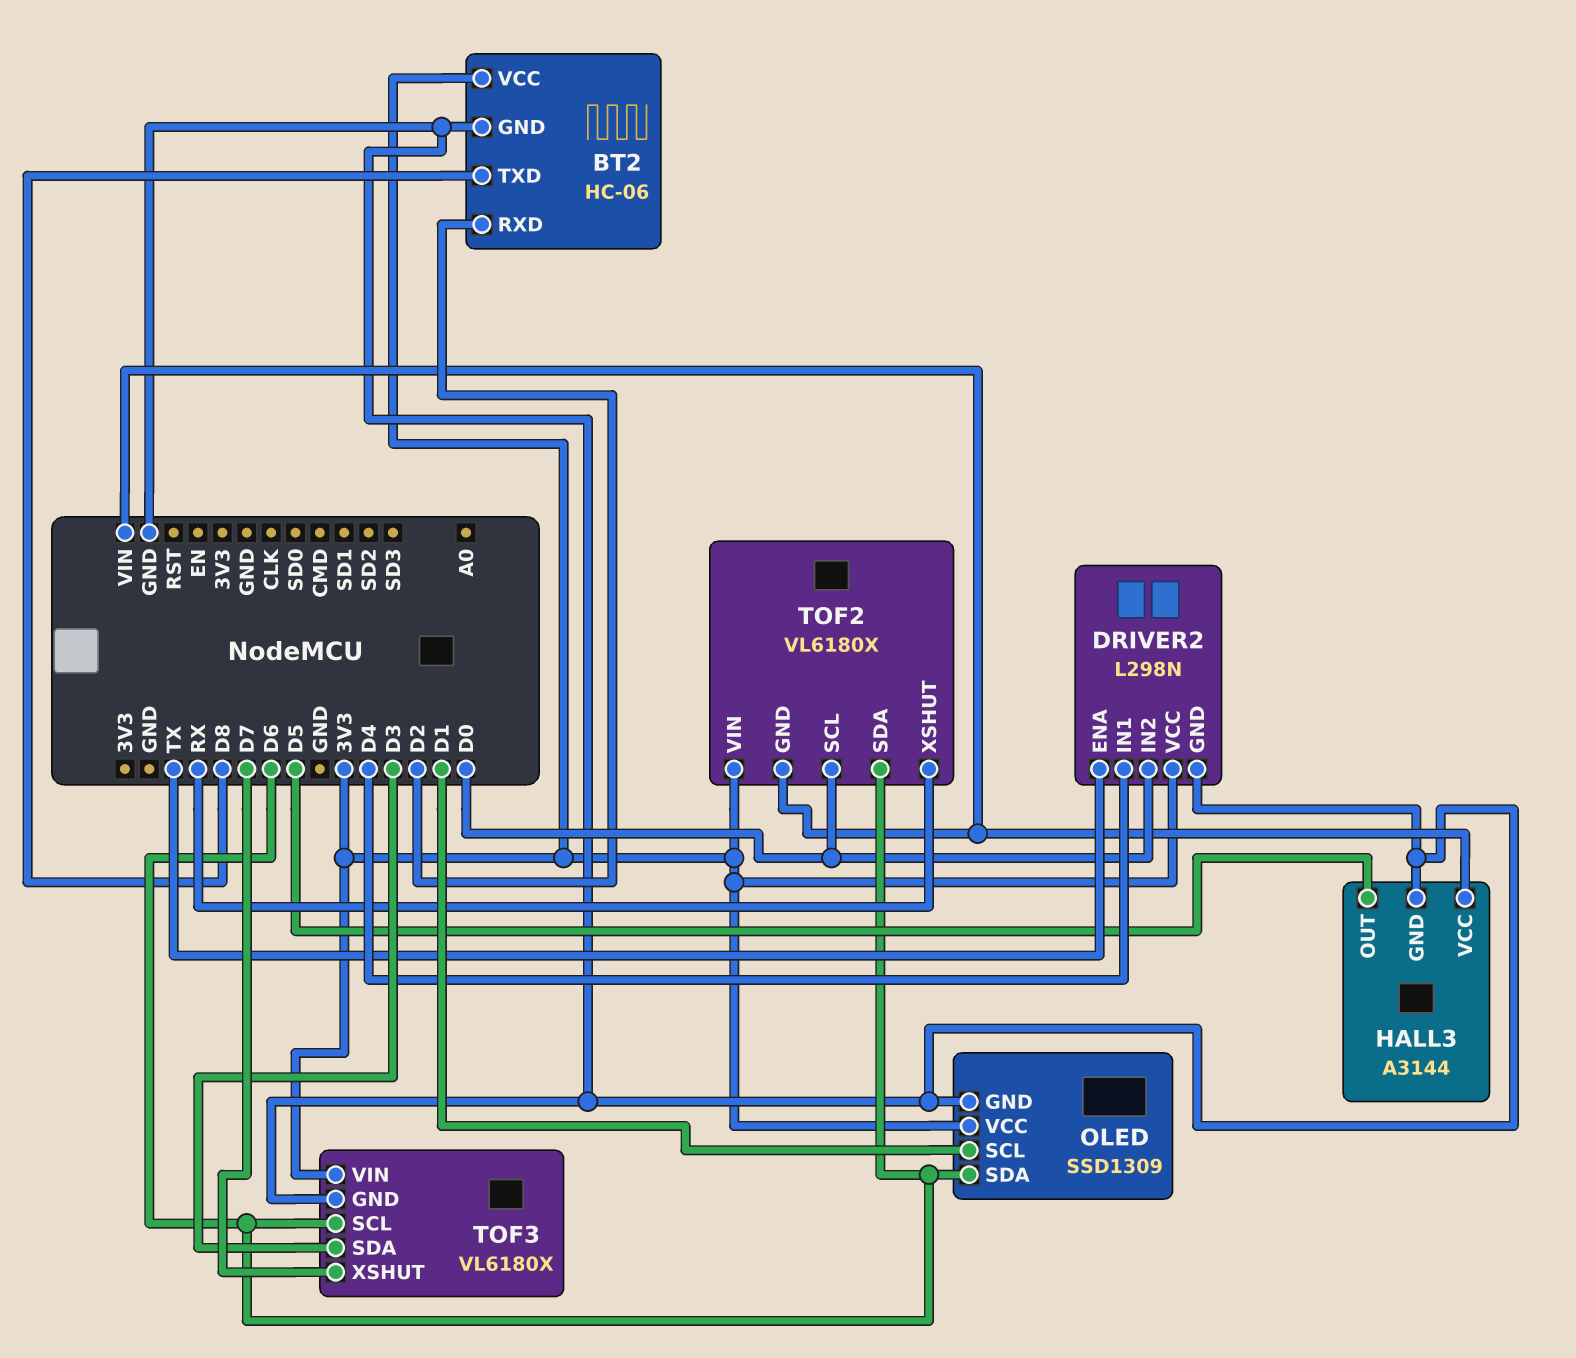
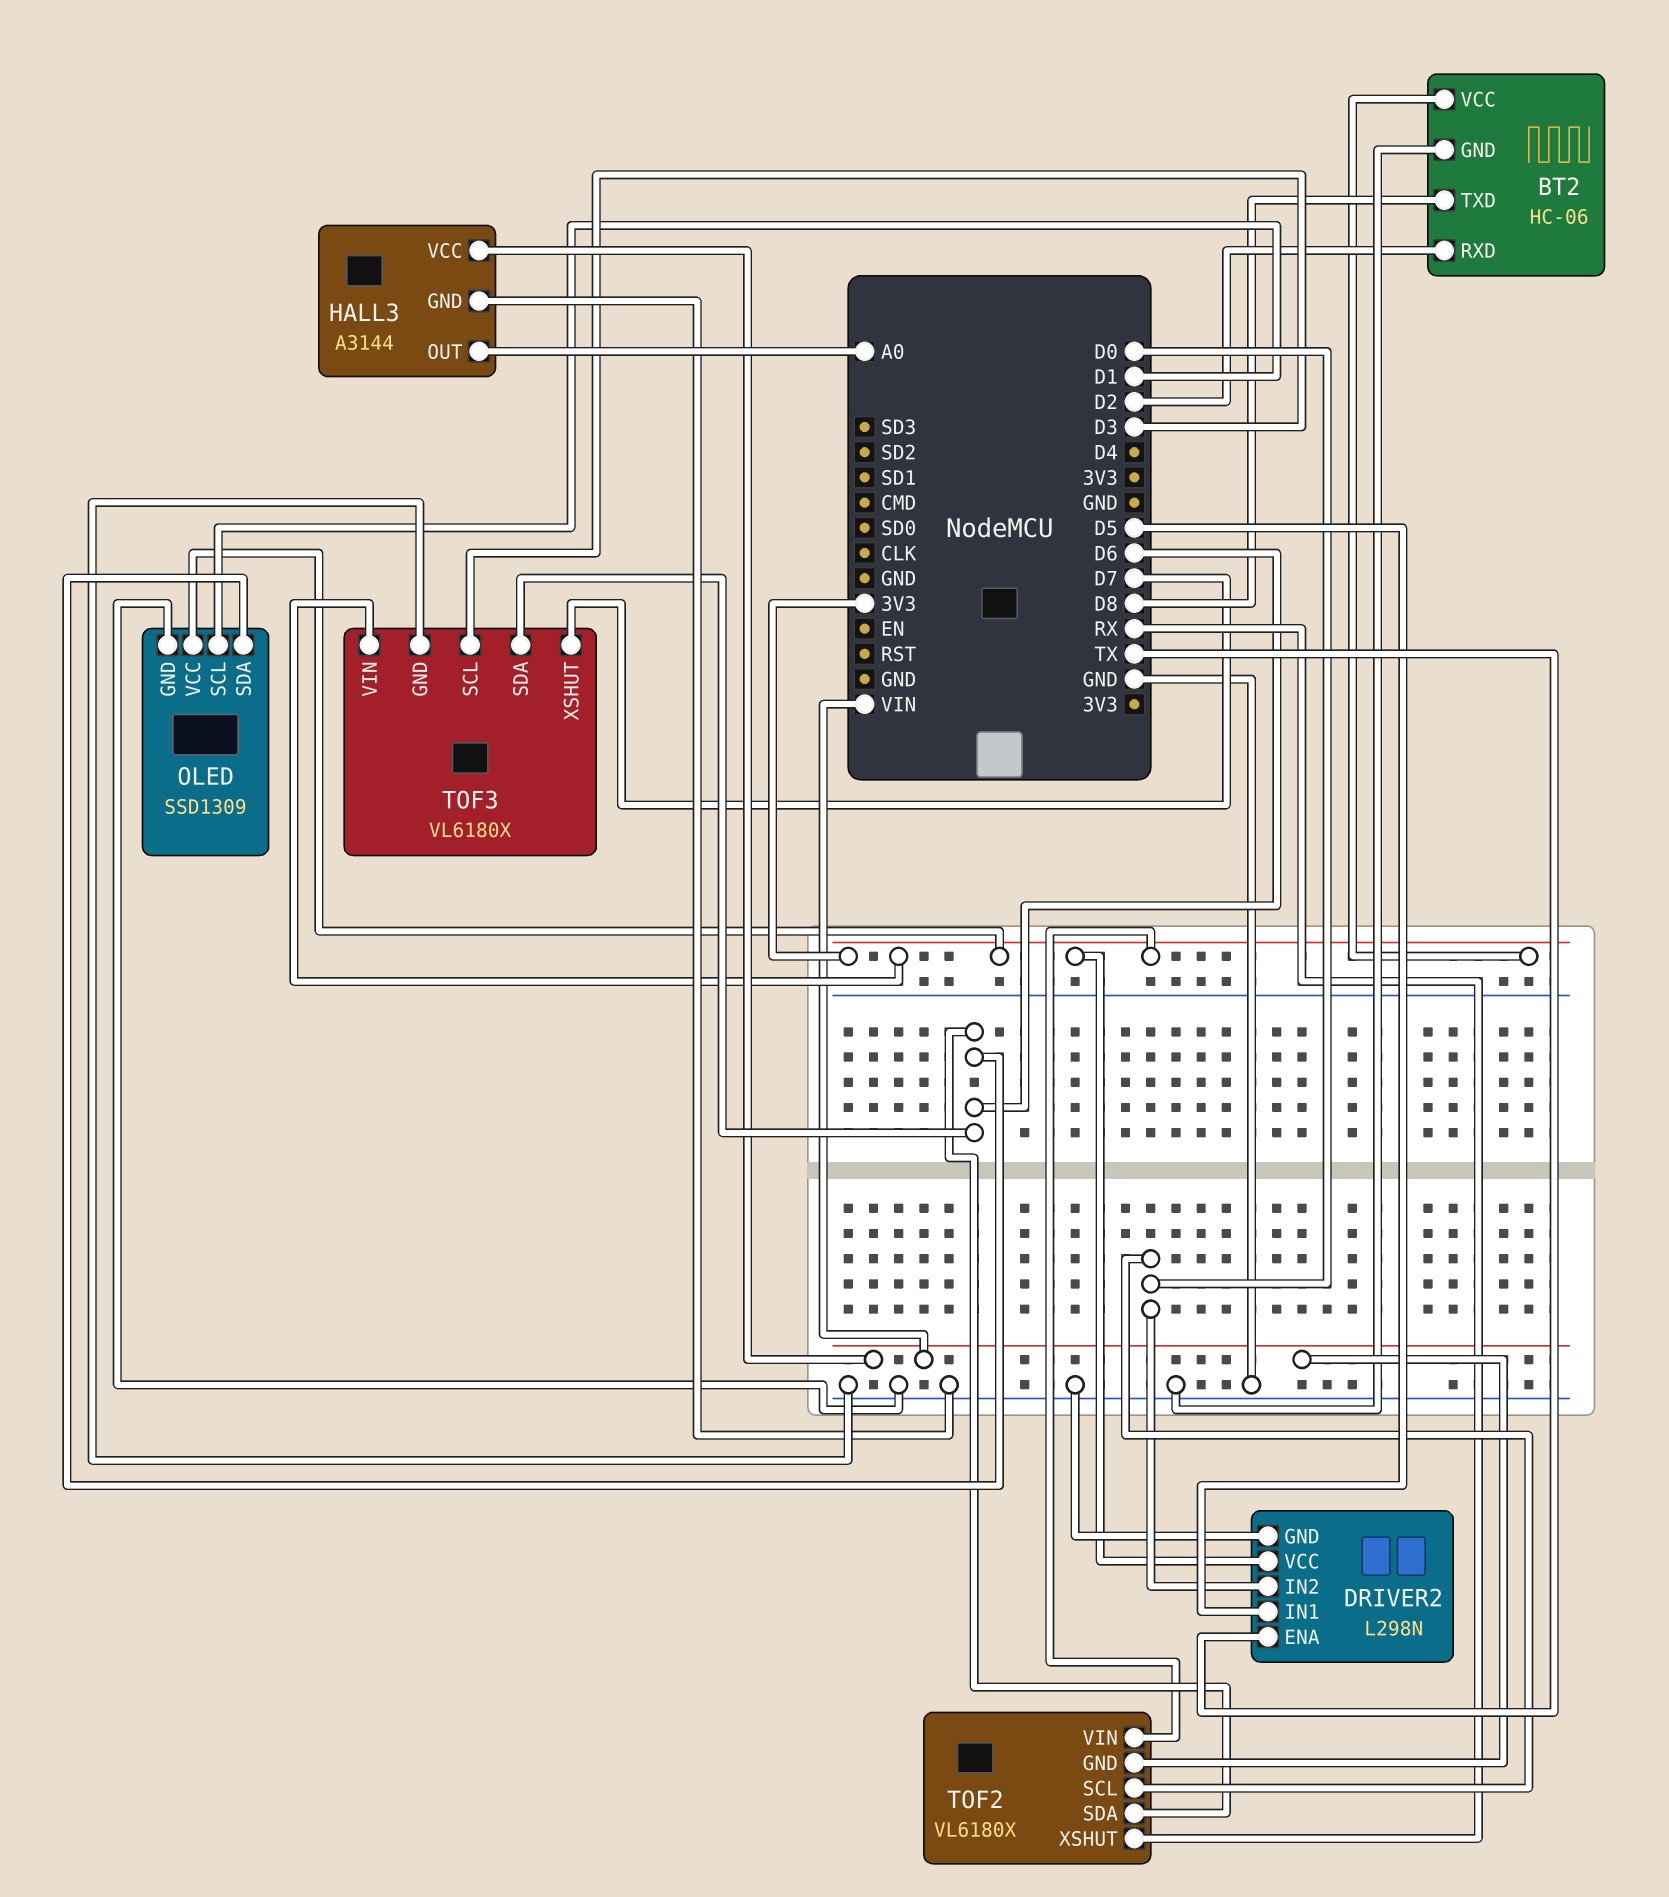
DRIVER2 pin IN1: D4 -> D5
HALL3 pin OUT: D5 -> A0
TOF3 pin SCL: D6 -> D3
TOF3 pin SDA: D3 -> D6

